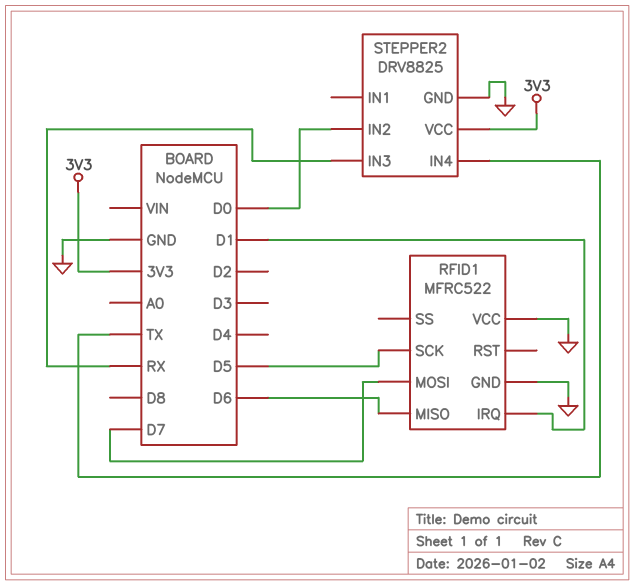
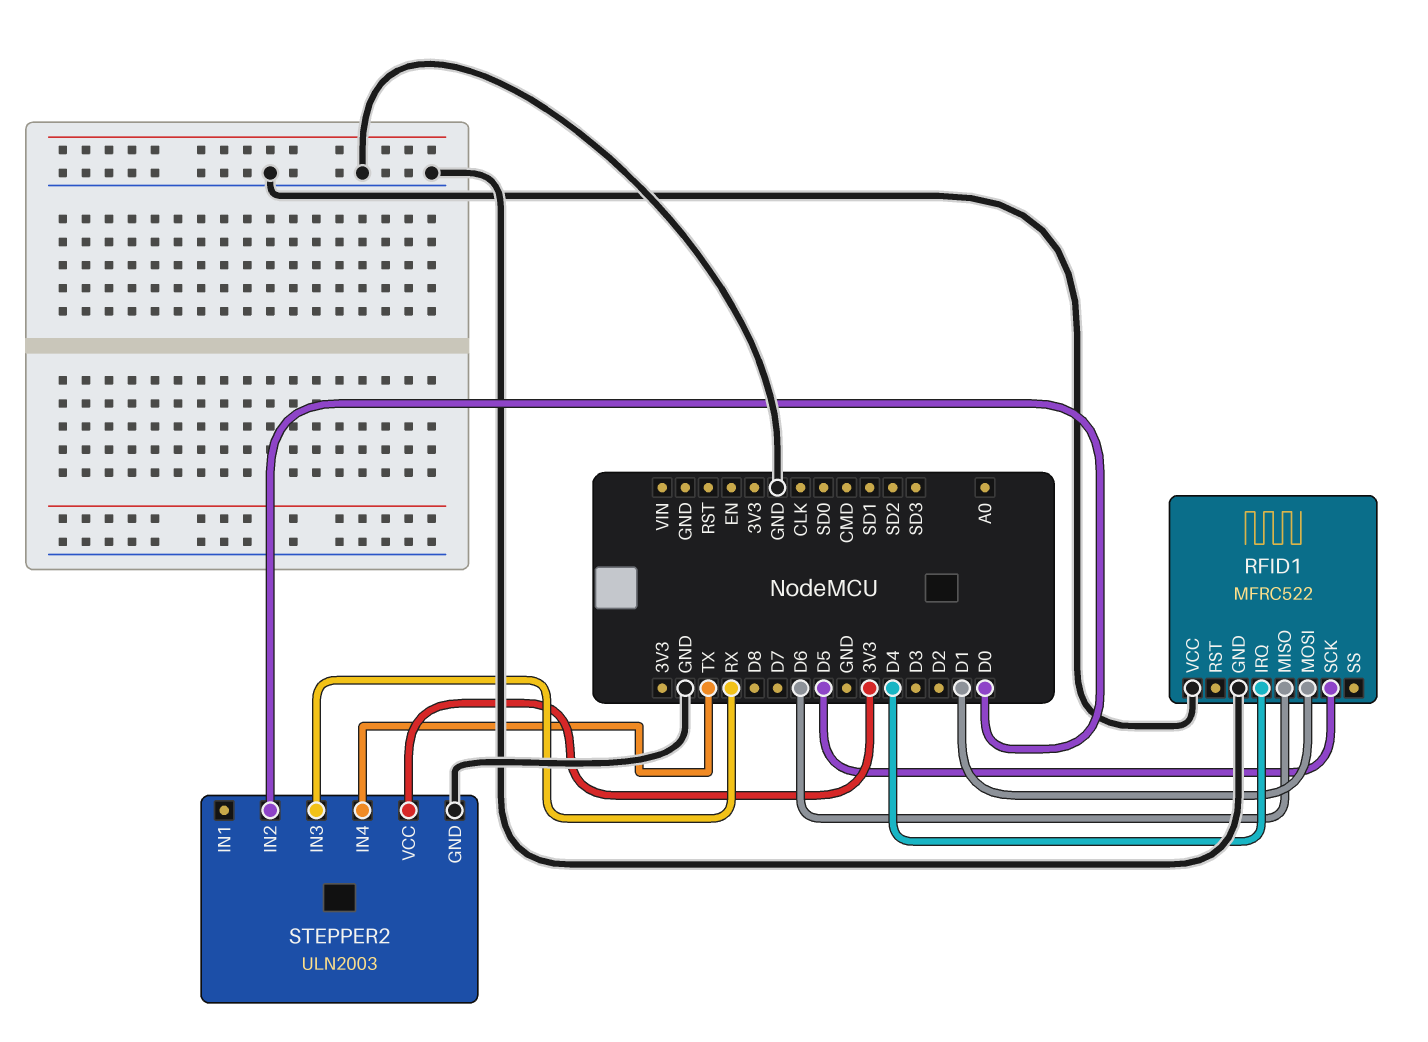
RFID1 pin IRQ: D1 -> D4
RFID1 pin MOSI: D7 -> D1
STEPPER2: DRV8825 -> ULN2003

